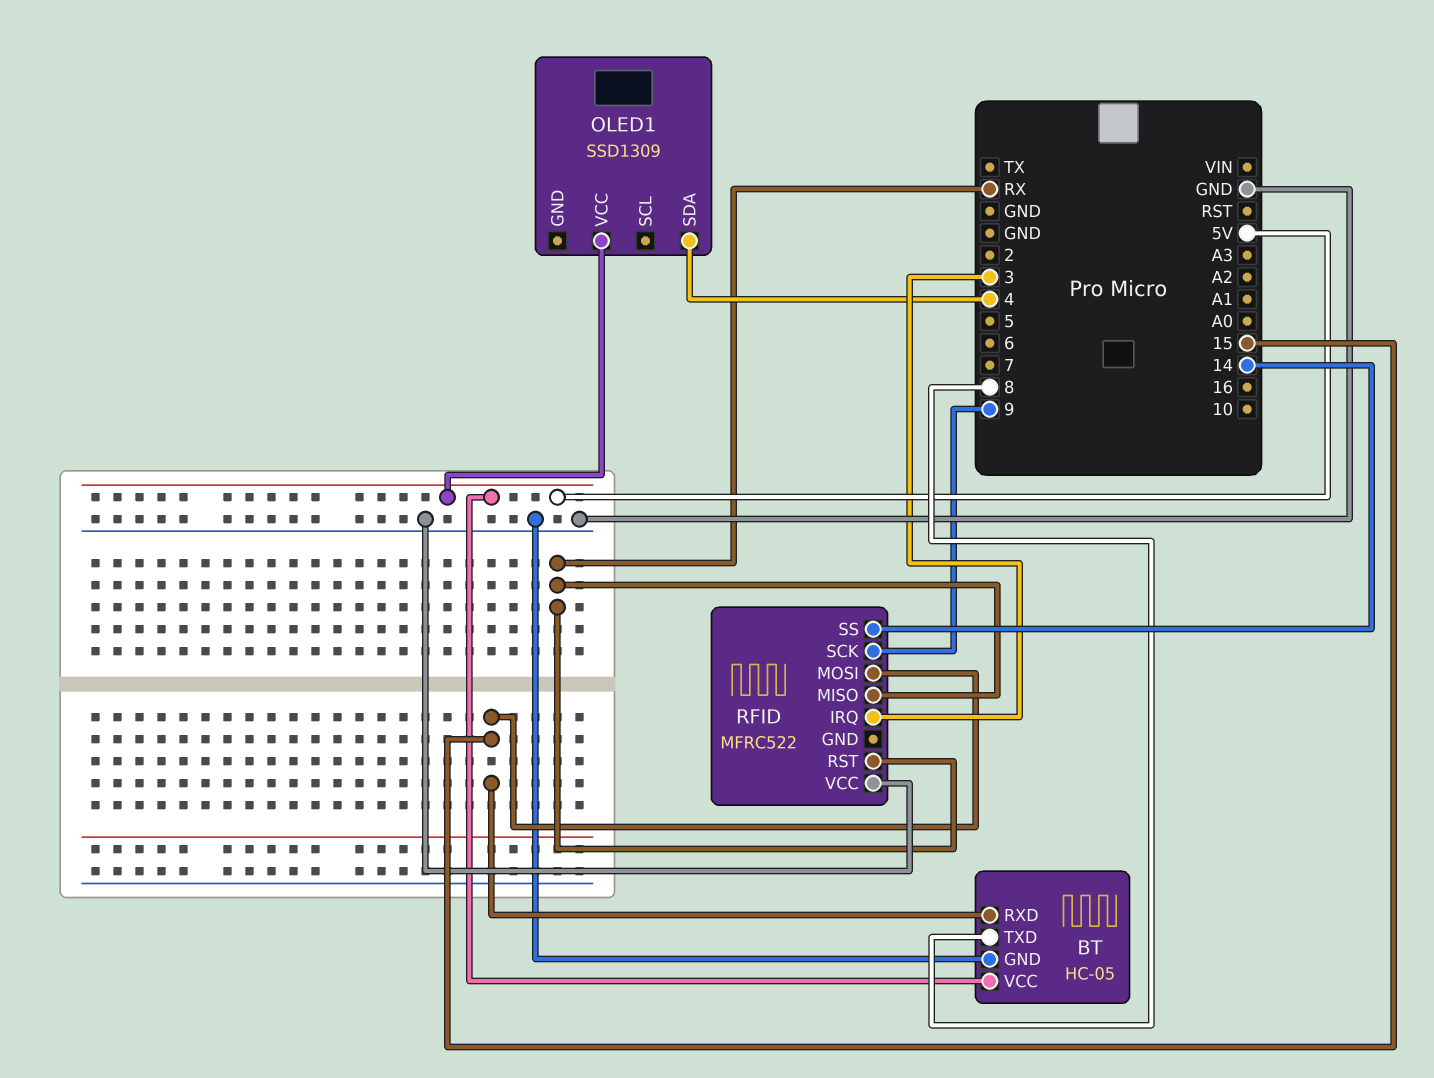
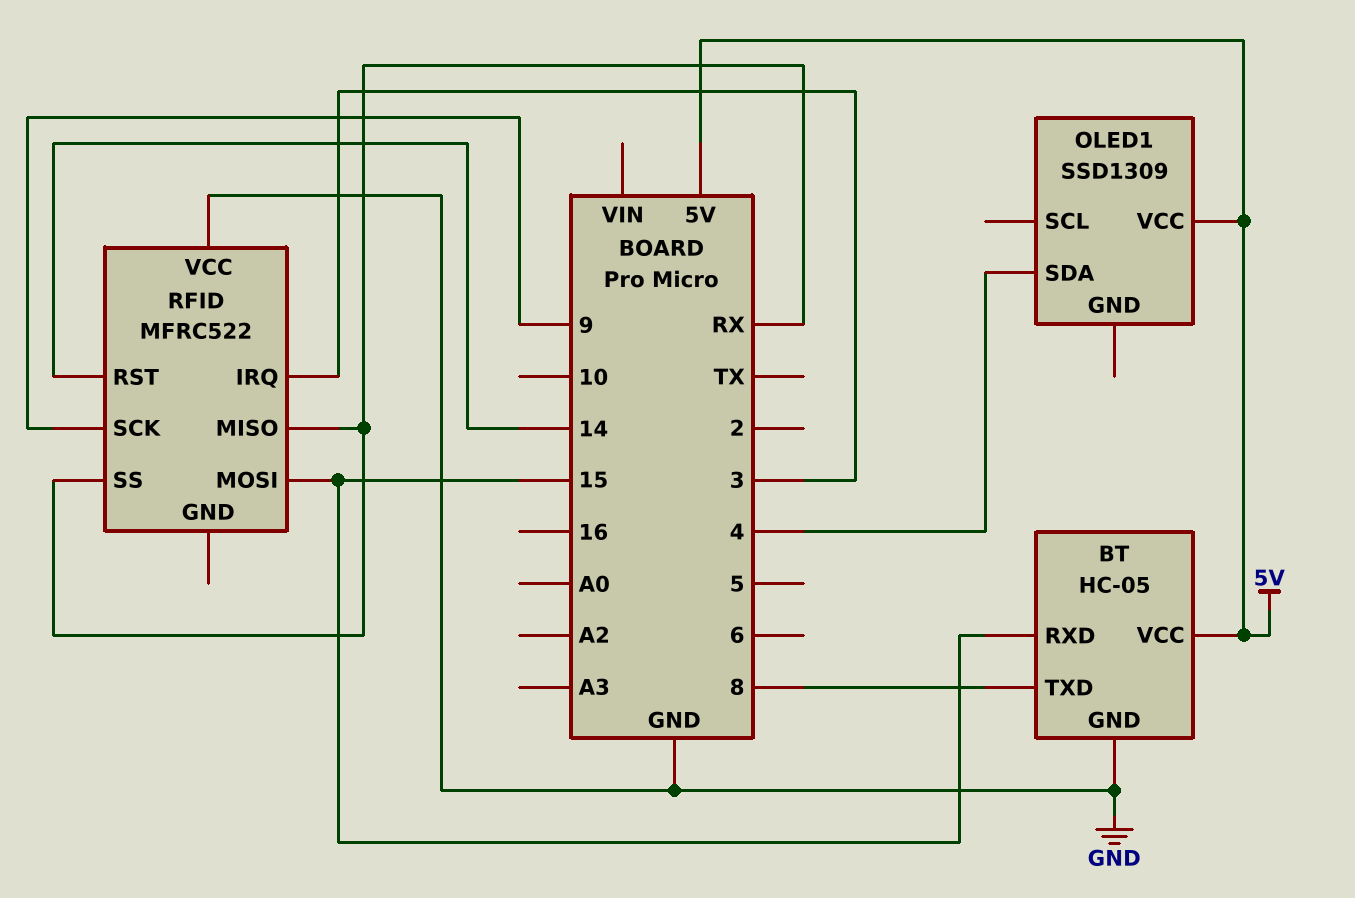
RFID pin RST: RX -> 14
RFID pin SS: 14 -> RX

